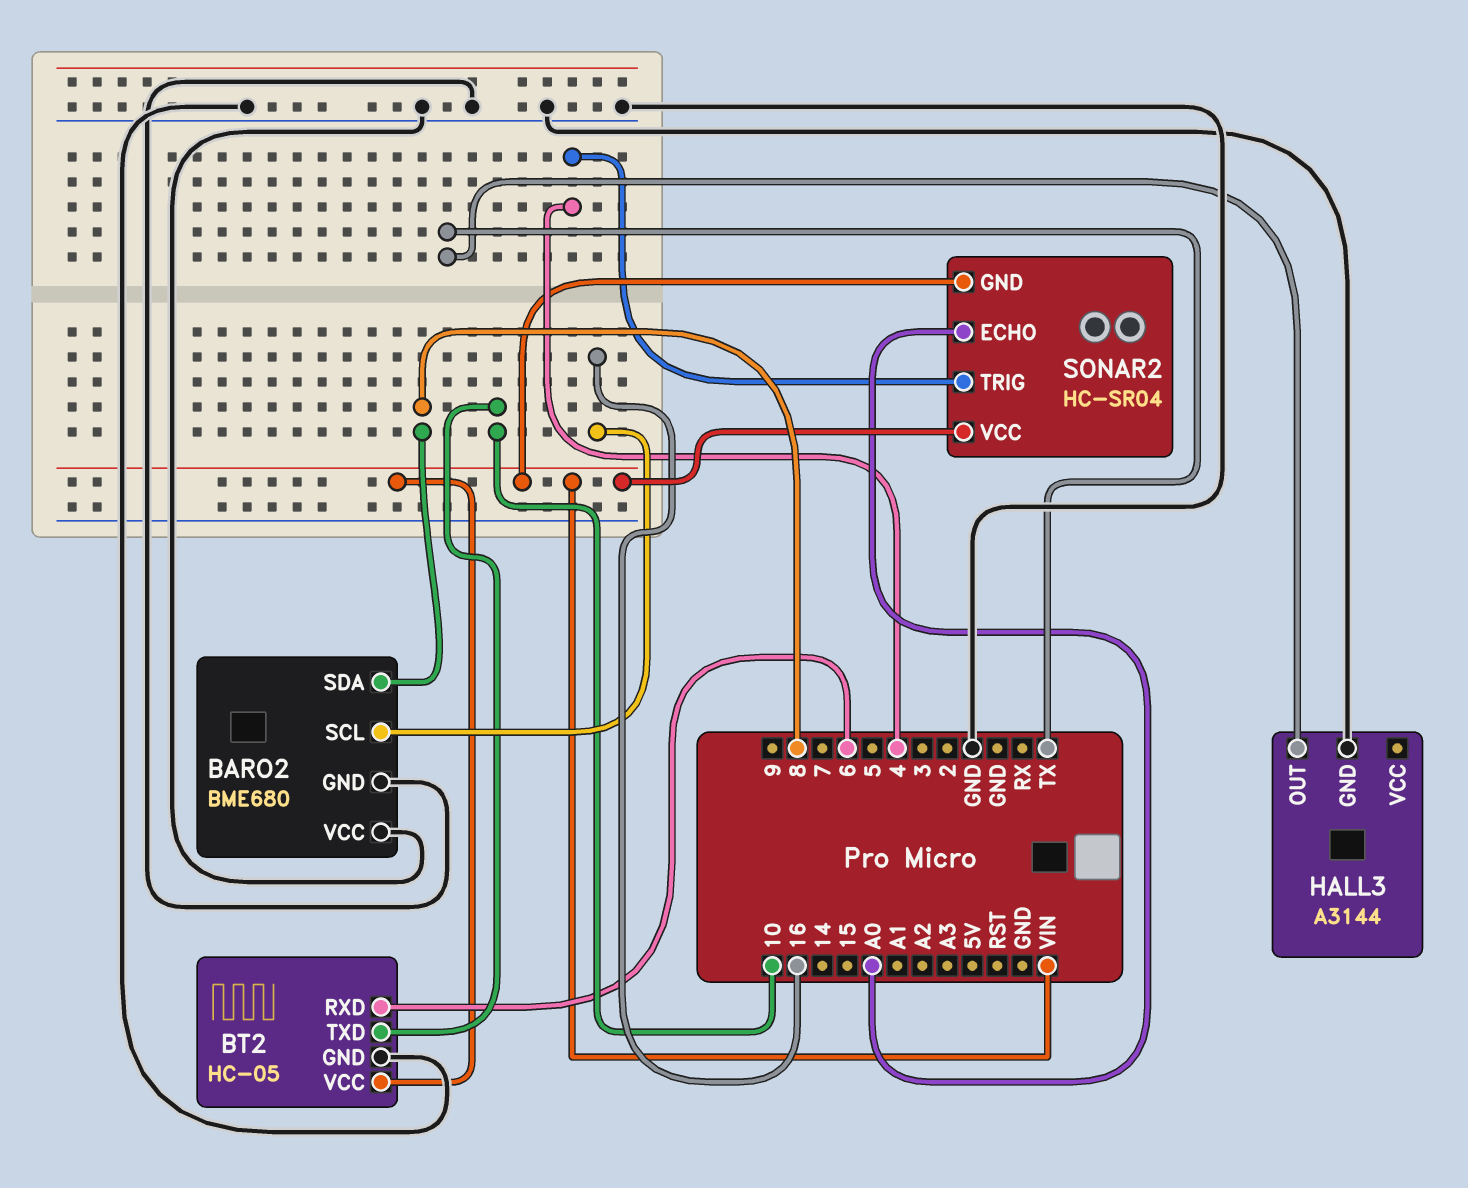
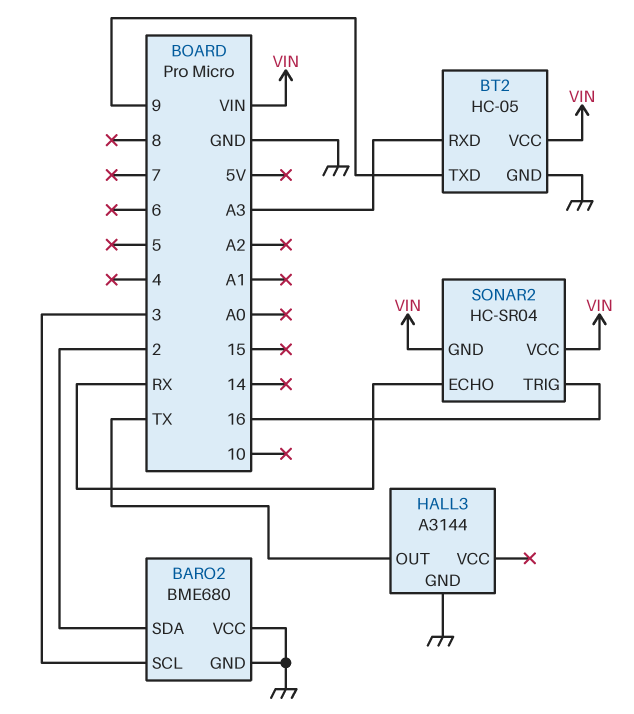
BARO2 pin SCL: 16 -> 3
BARO2 pin SDA: 8 -> 2
BT2 pin RXD: 6 -> A3
BT2 pin TXD: 10 -> 9
SONAR2 pin ECHO: A0 -> RX
SONAR2 pin TRIG: 4 -> 16

